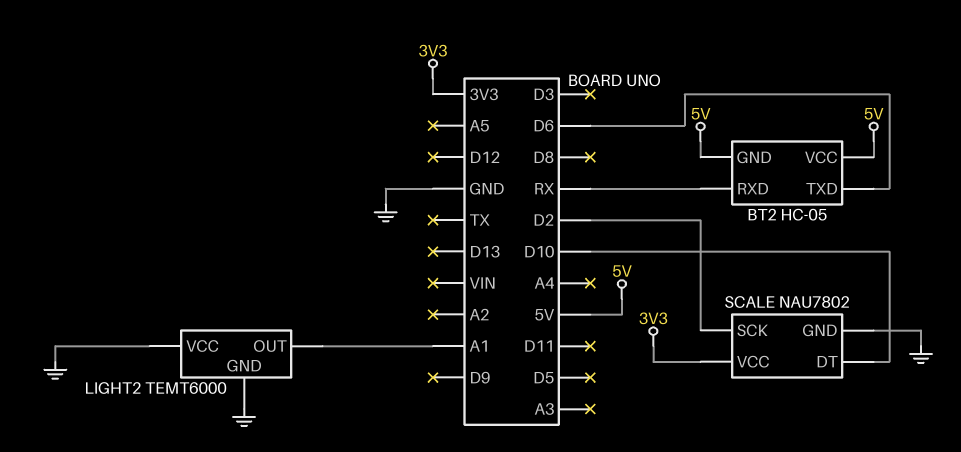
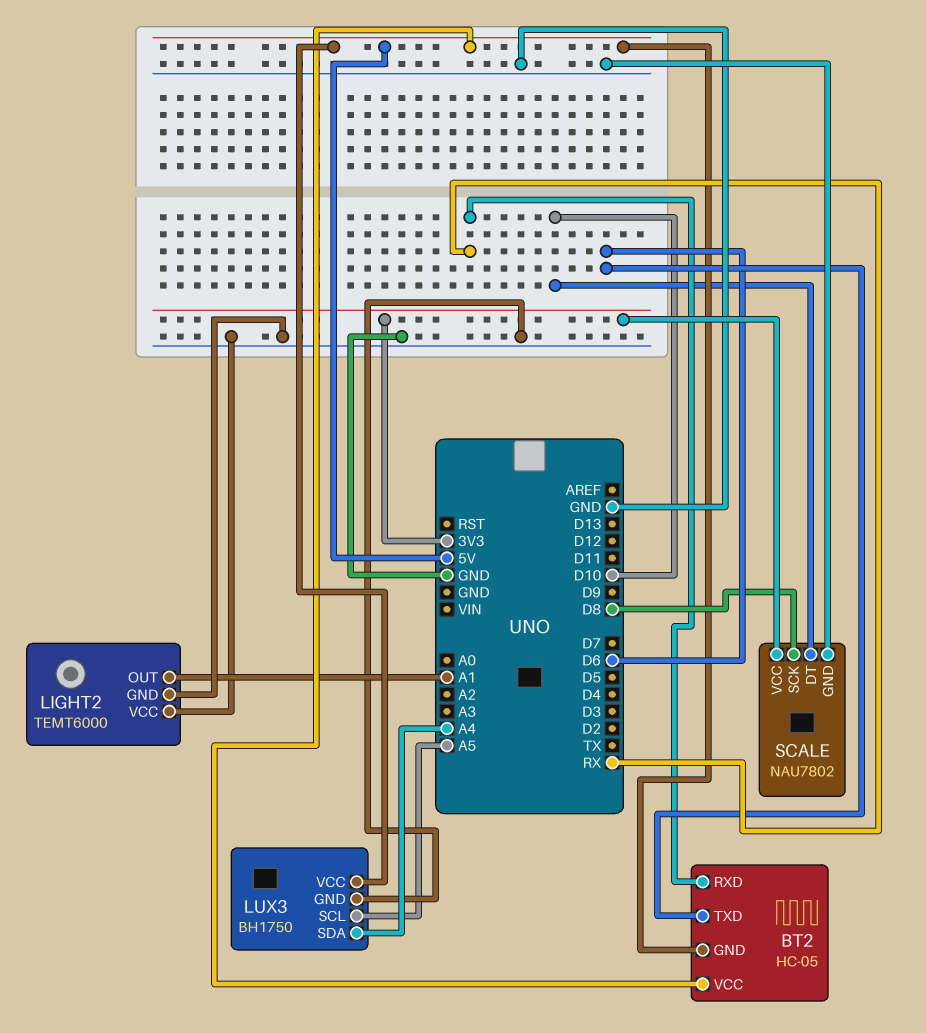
LUX3: none -> BH1750
LUX3 pin GND: none -> GND
LUX3 pin SCL: none -> A5
LUX3 pin SDA: none -> A4
LUX3 pin VCC: none -> 5V
SCALE pin SCK: D2 -> D8

